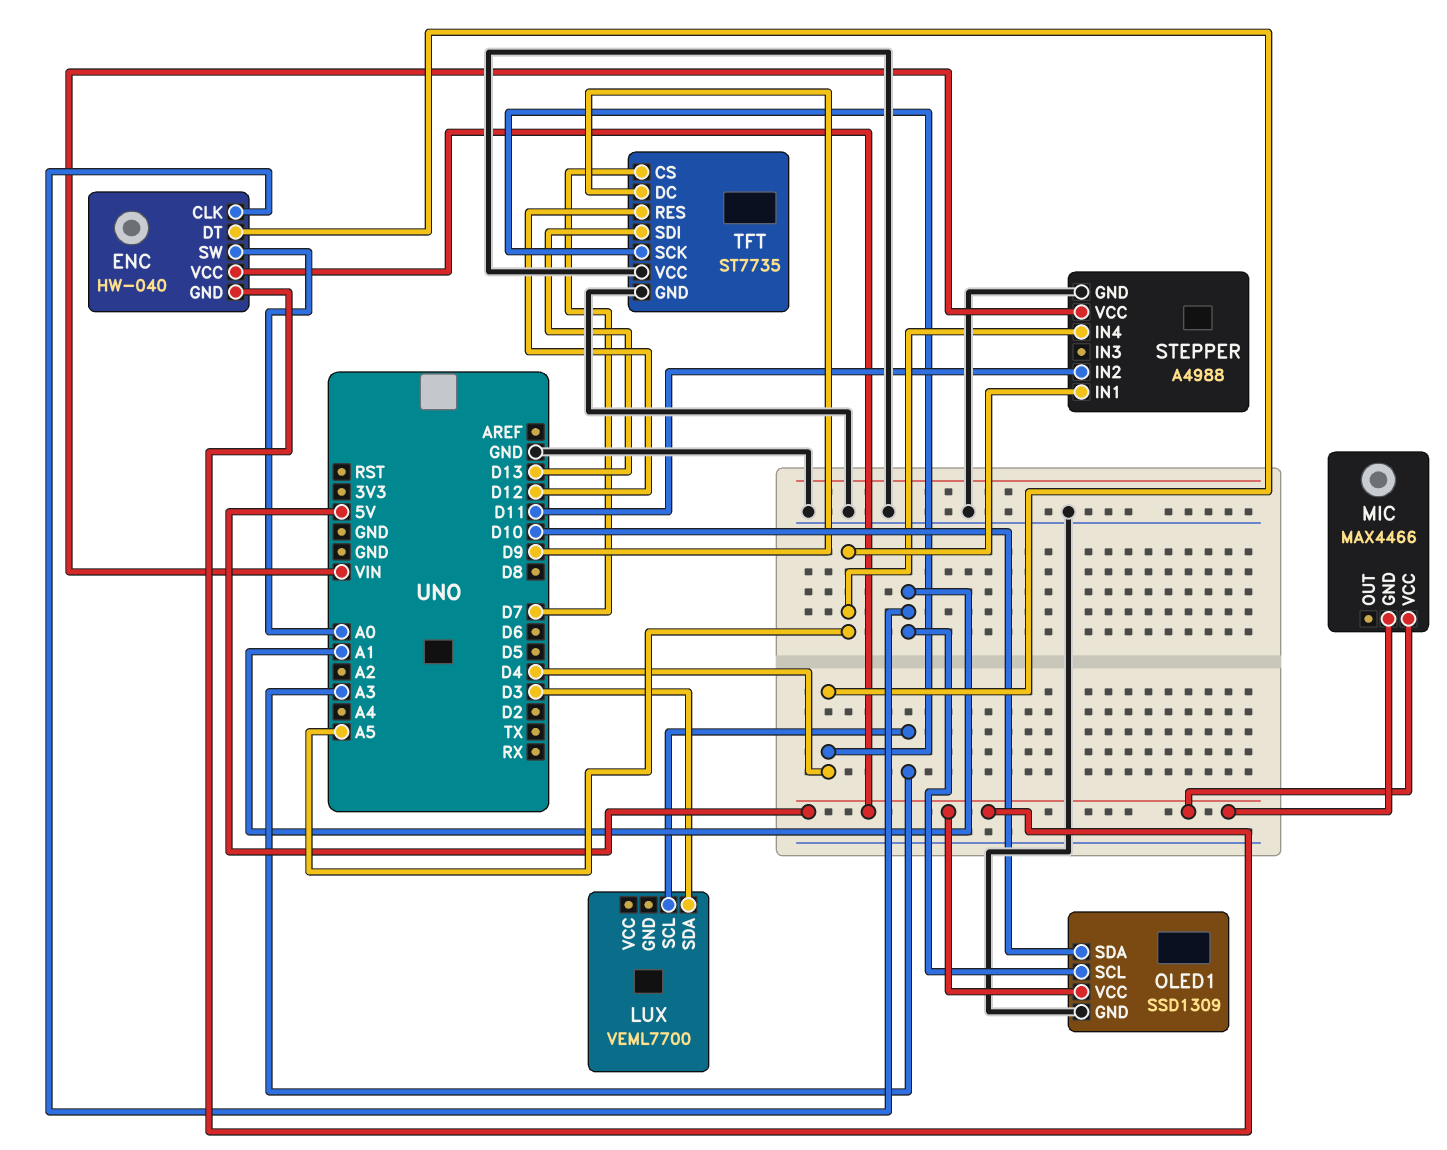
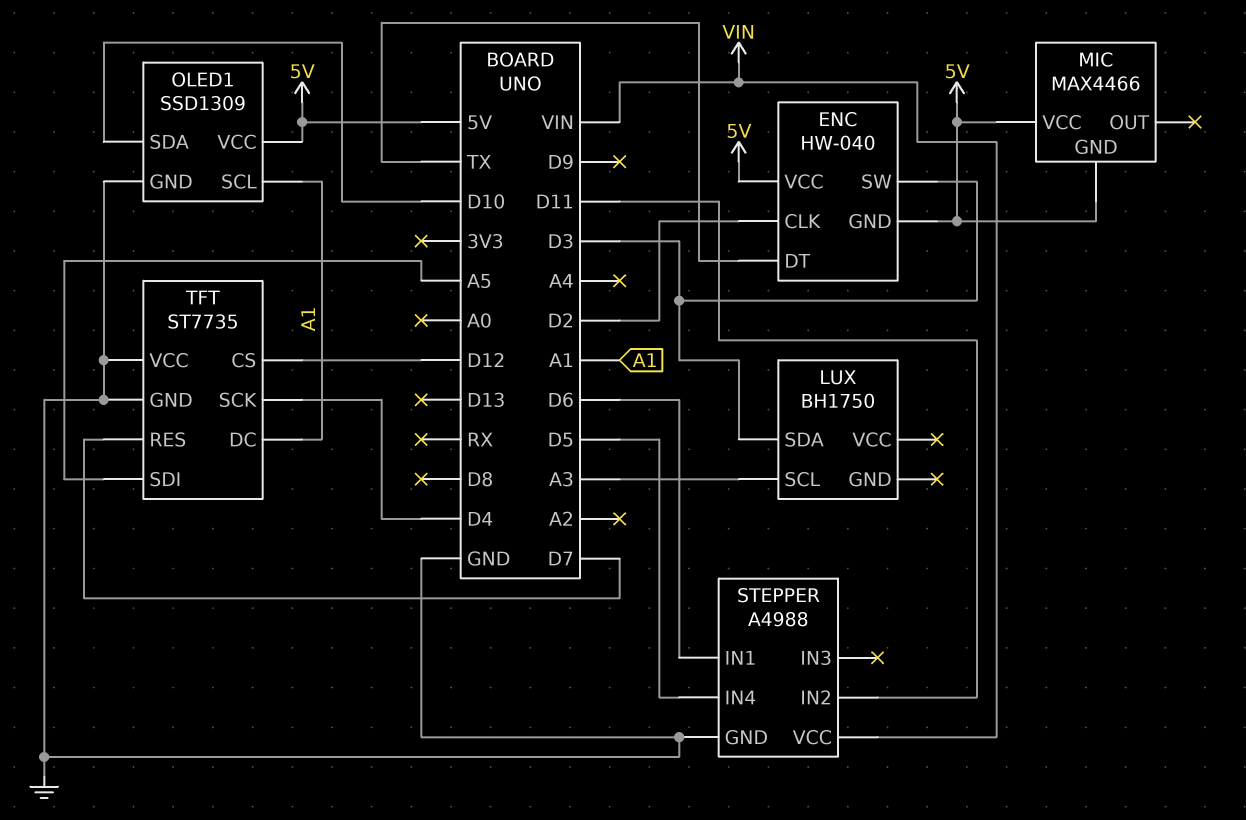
ENC pin CLK: A1 -> D2
ENC pin DT: D4 -> TX
ENC pin SW: A0 -> D3
LUX: VEML7700 -> BH1750
STEPPER pin IN1: A5 -> D6
STEPPER pin IN4: A5 -> D5
TFT pin CS: D7 -> D12
TFT pin DC: D9 -> A1
TFT pin RES: D12 -> D7
TFT pin SDI: D13 -> A5

